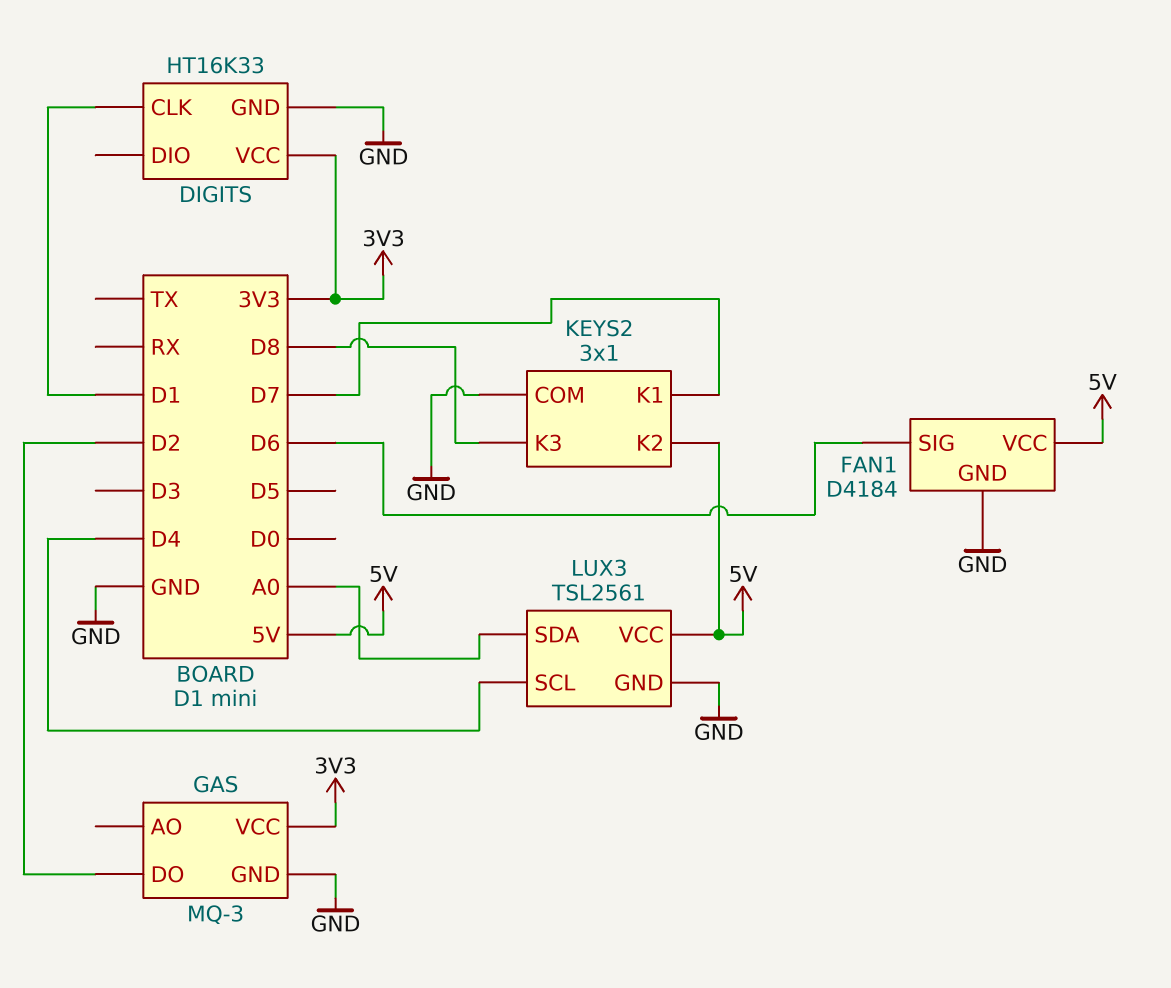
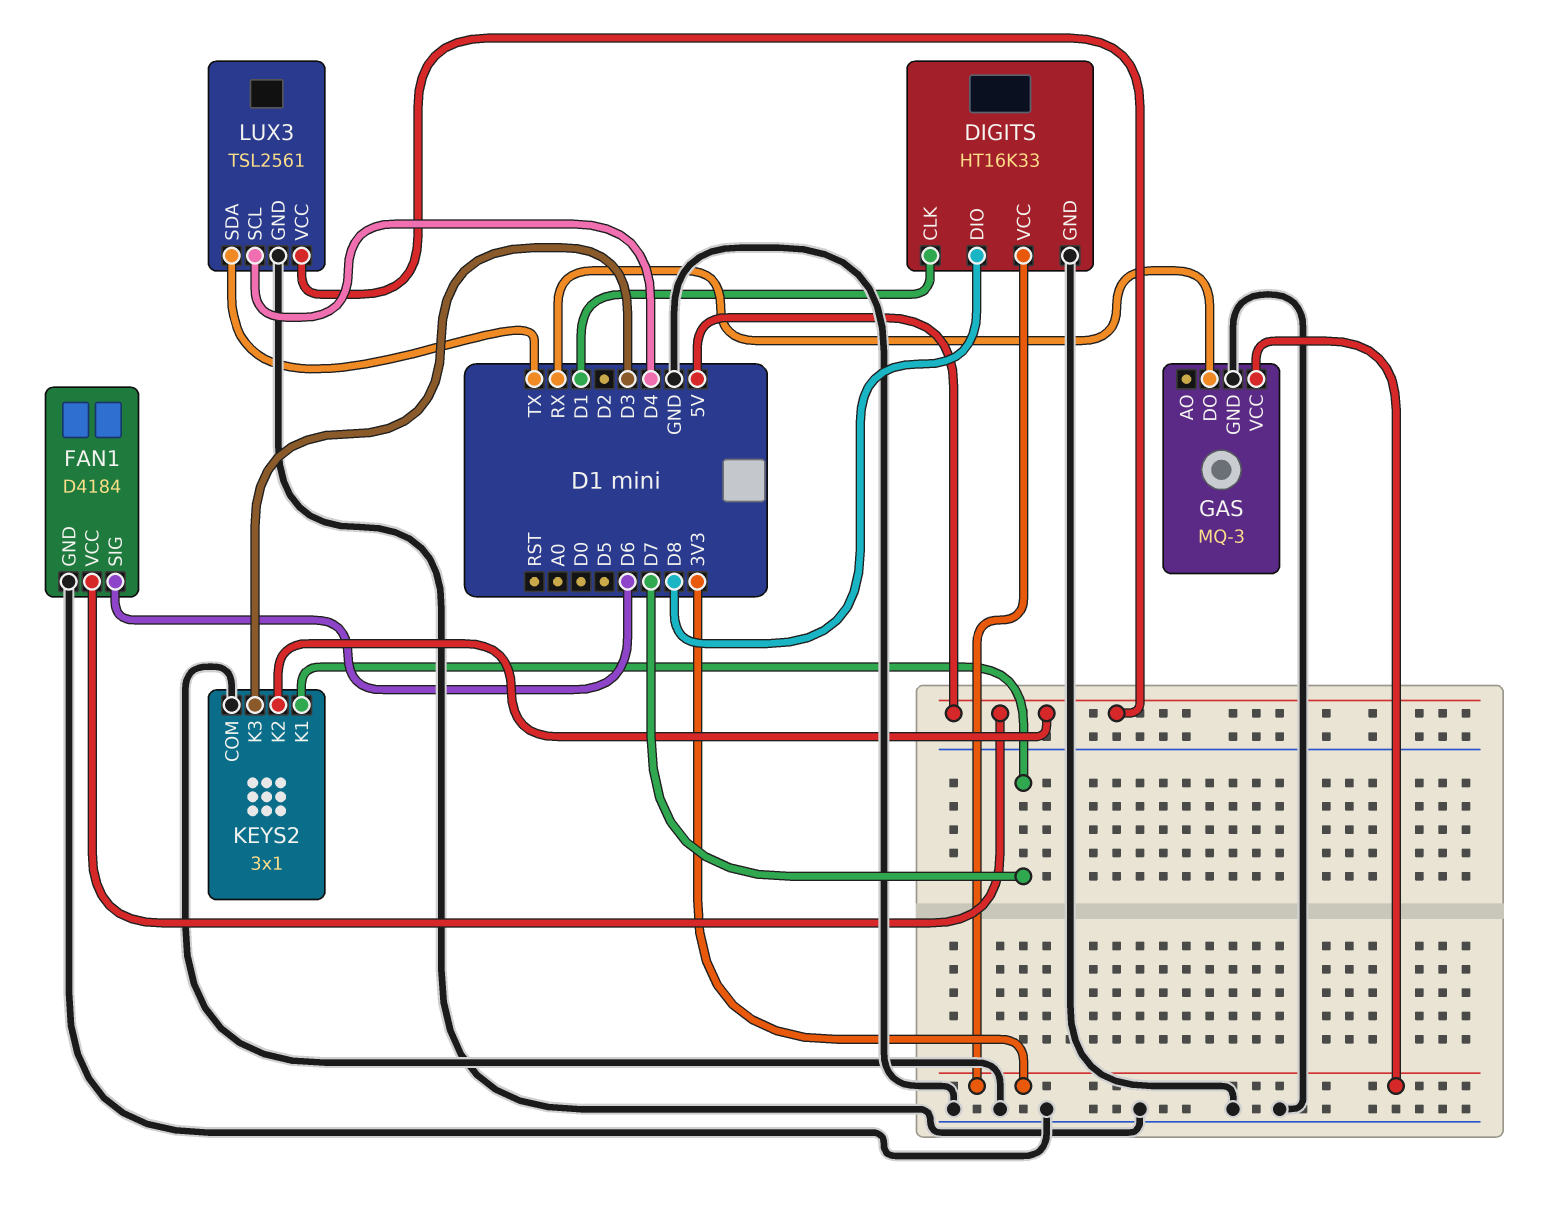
DIGITS pin DIO: none -> D8
GAS pin DO: D2 -> RX
KEYS2 pin K3: D8 -> D3
LUX3 pin SDA: A0 -> TX

